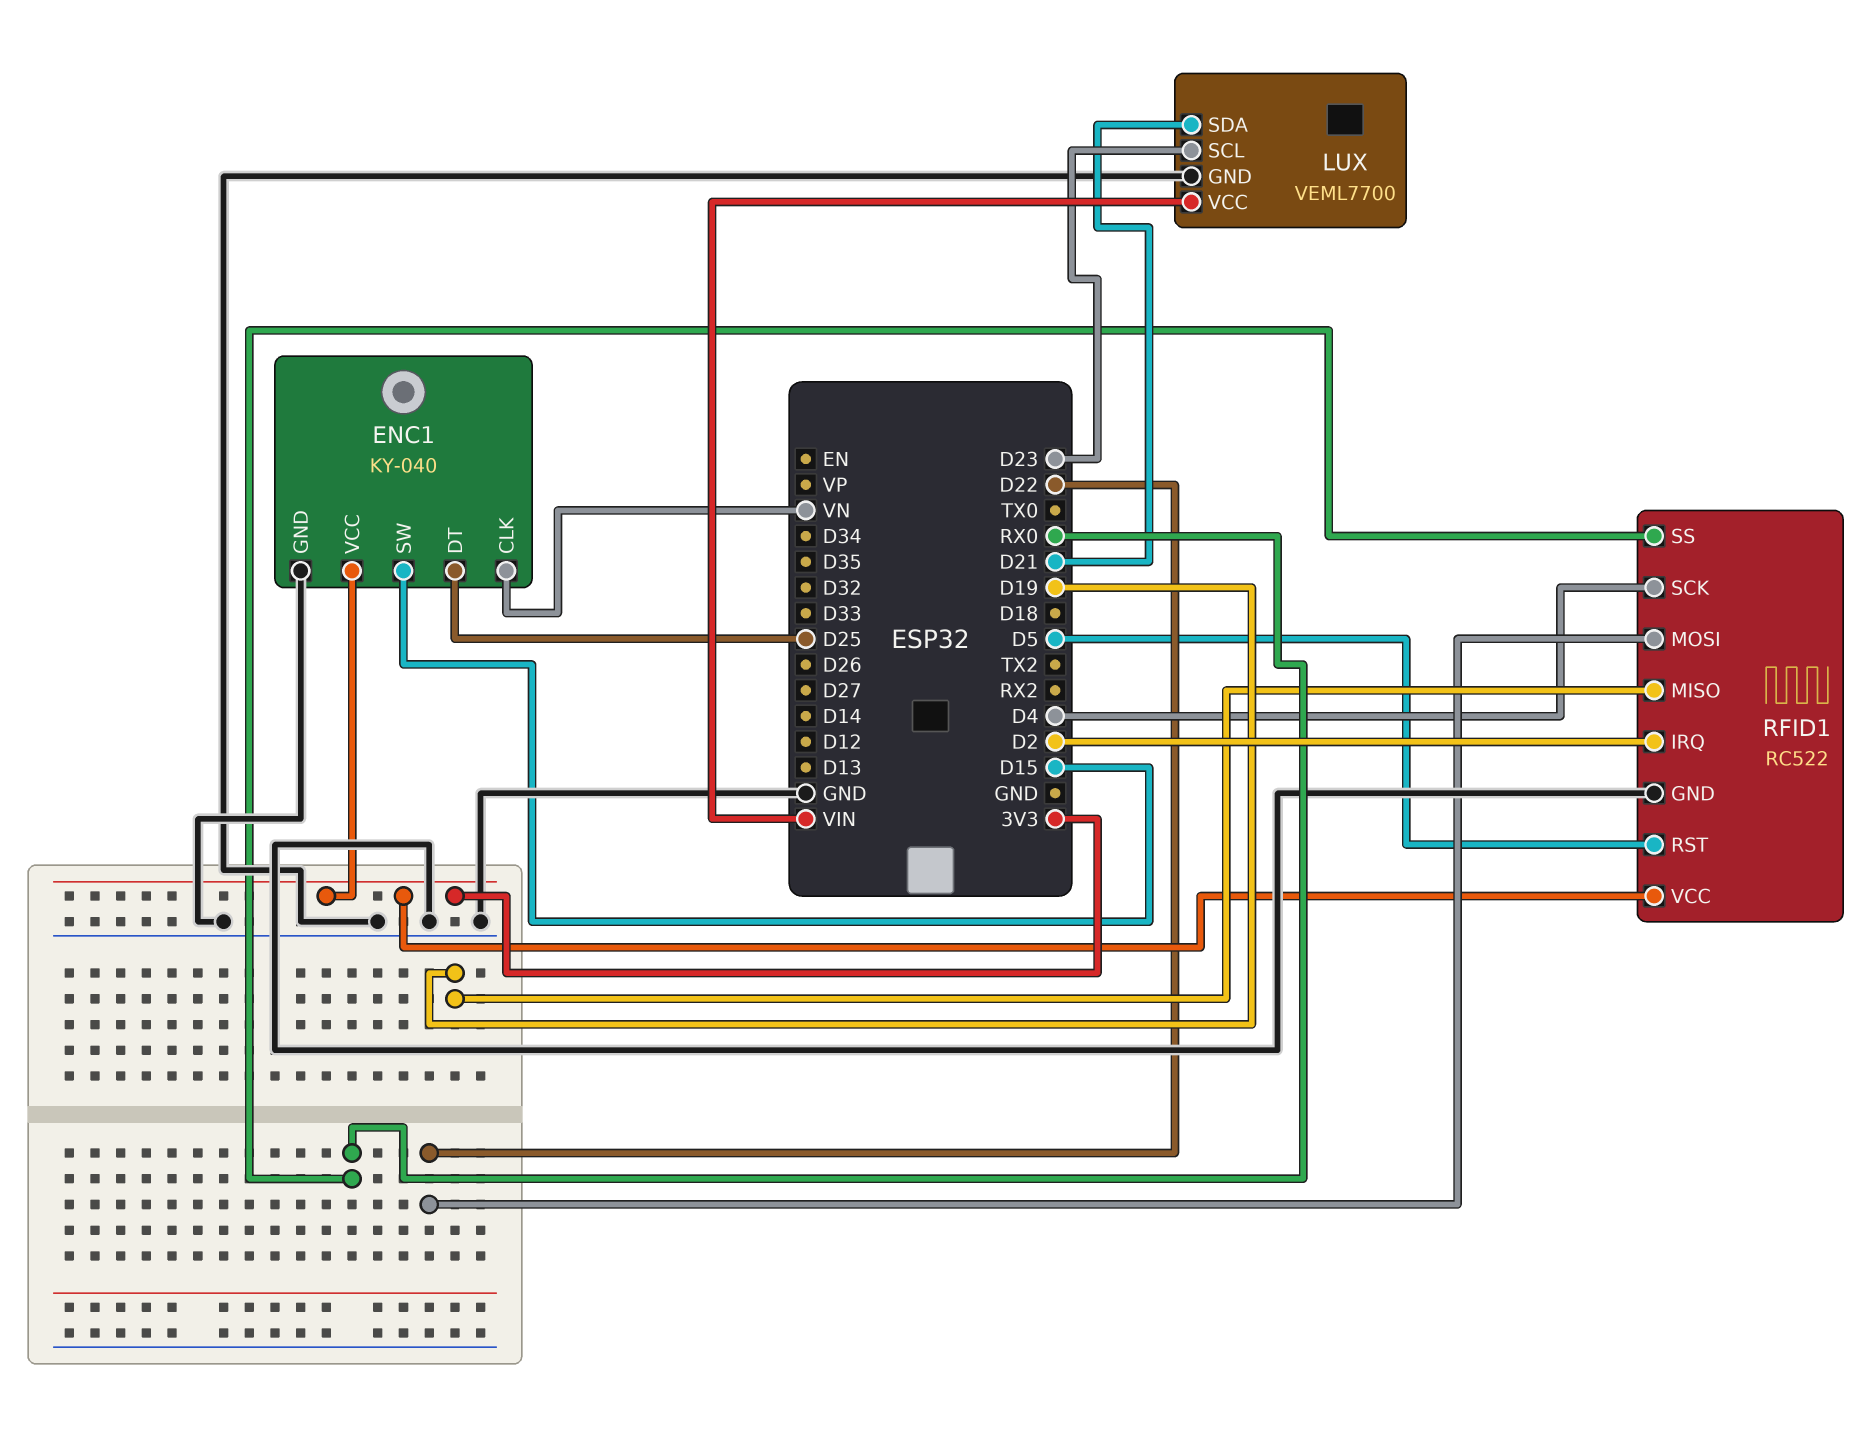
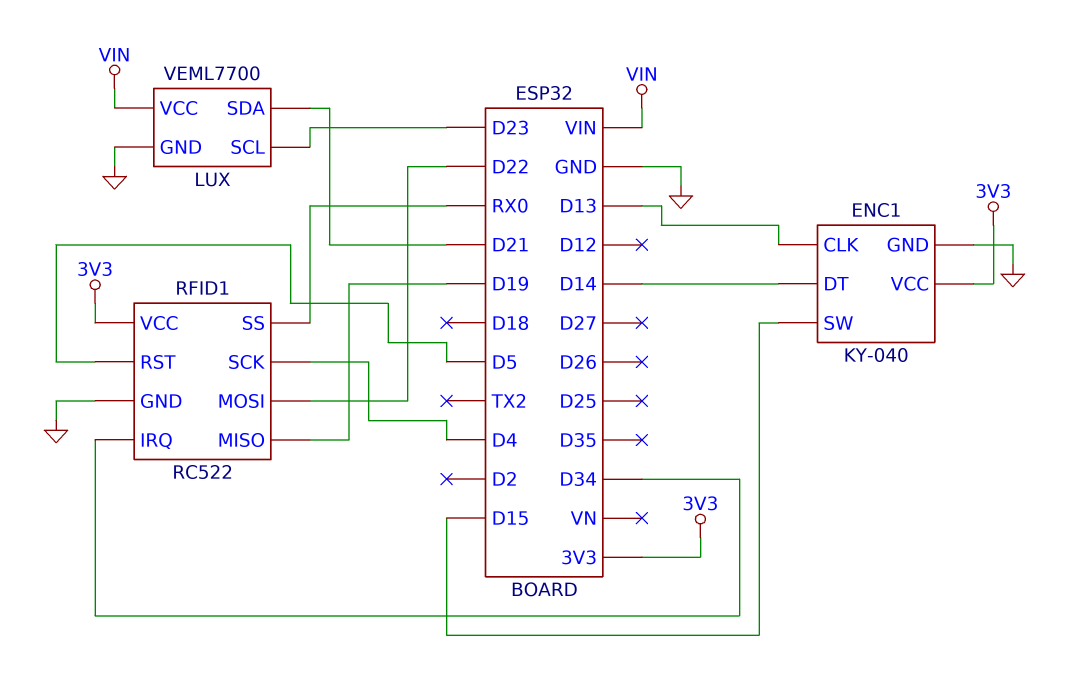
ENC1 pin CLK: VN -> D13
ENC1 pin DT: D25 -> D14
RFID1 pin IRQ: D2 -> D34

